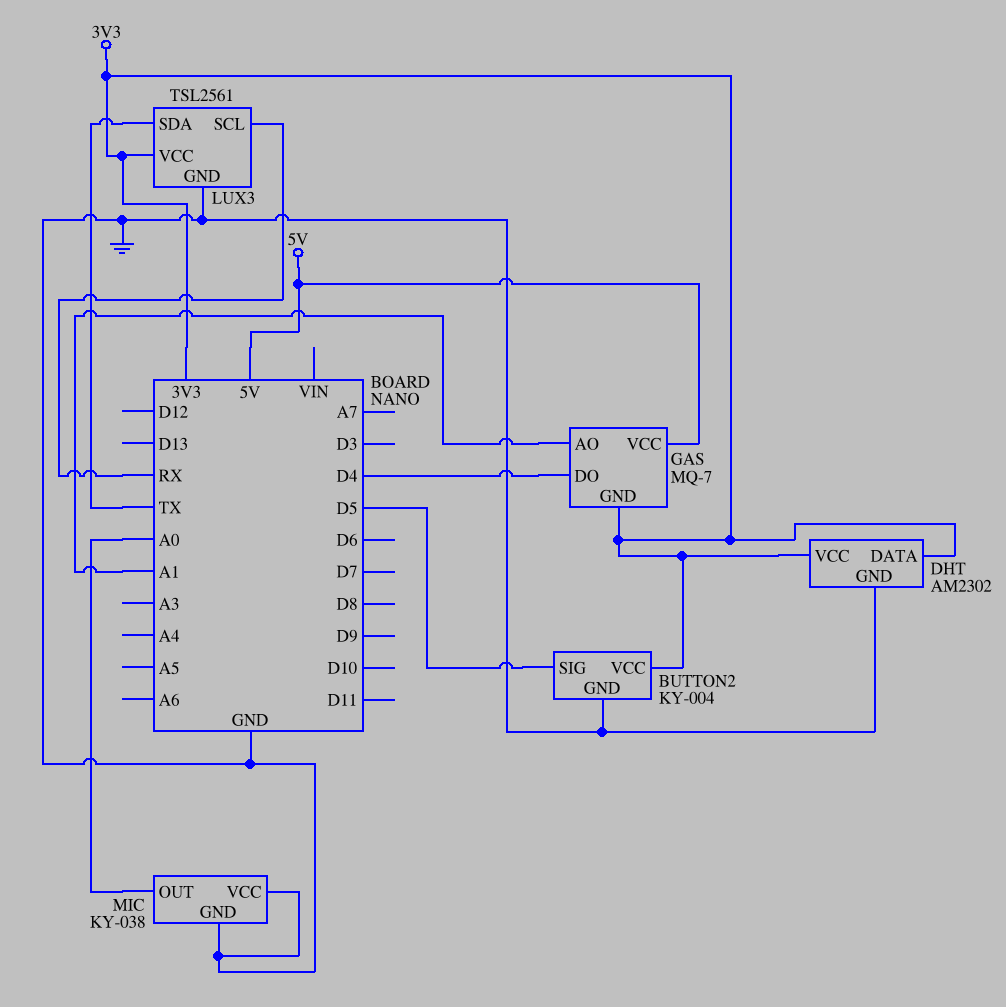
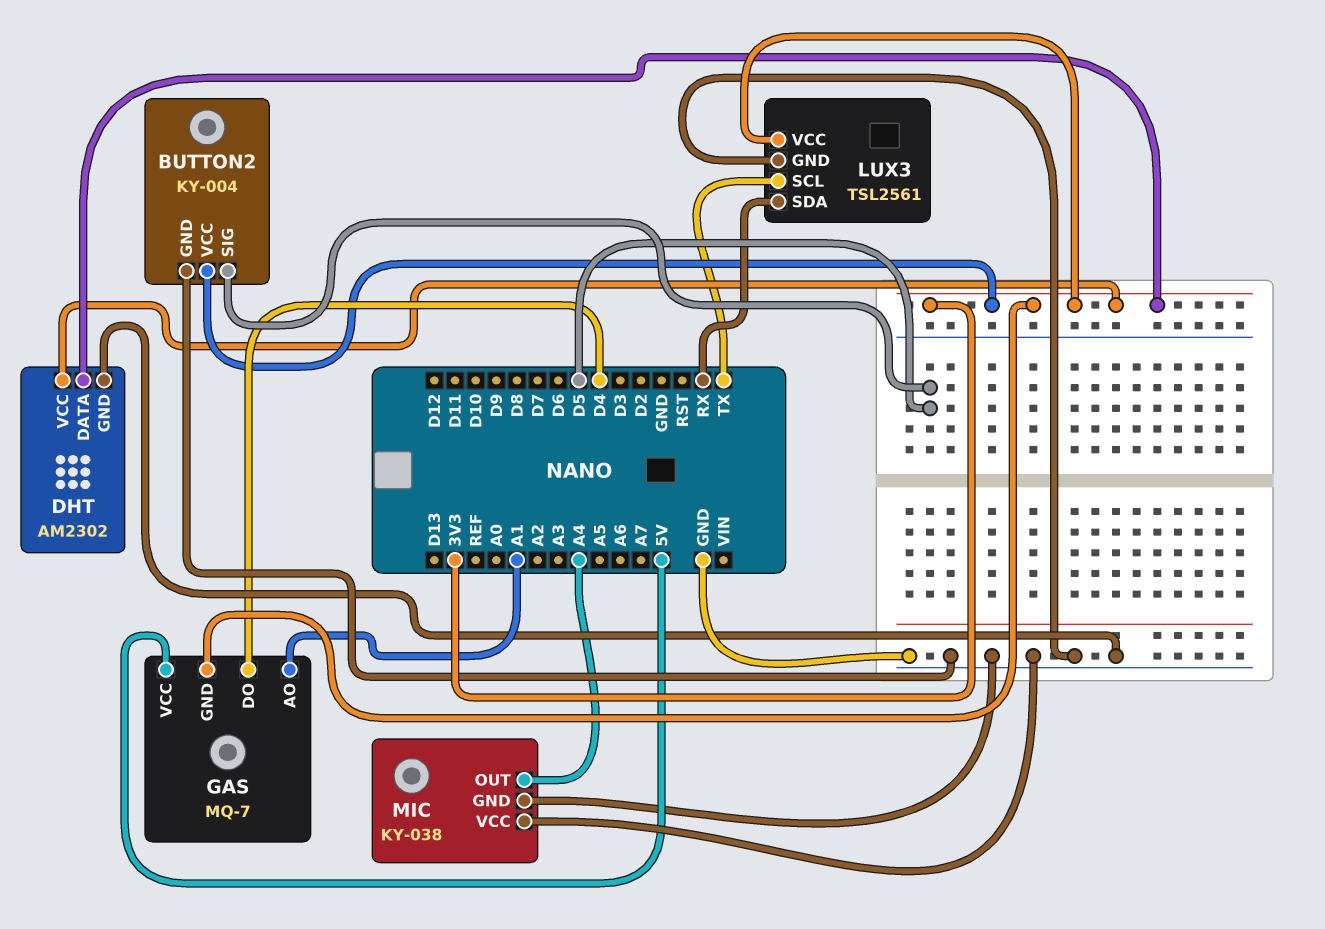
LUX3 pin SCL: RX -> TX
LUX3 pin SDA: TX -> RX
MIC pin OUT: A0 -> A4

